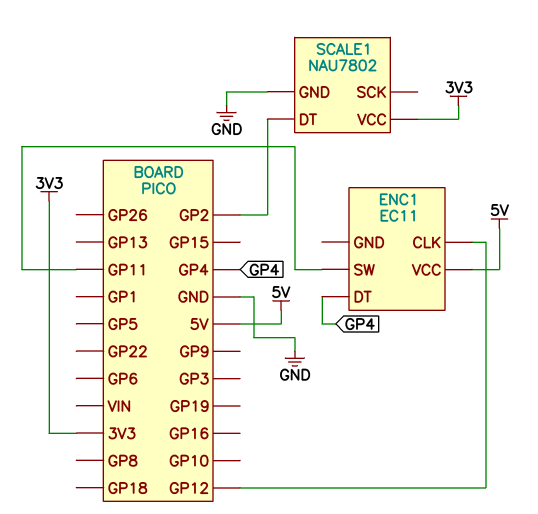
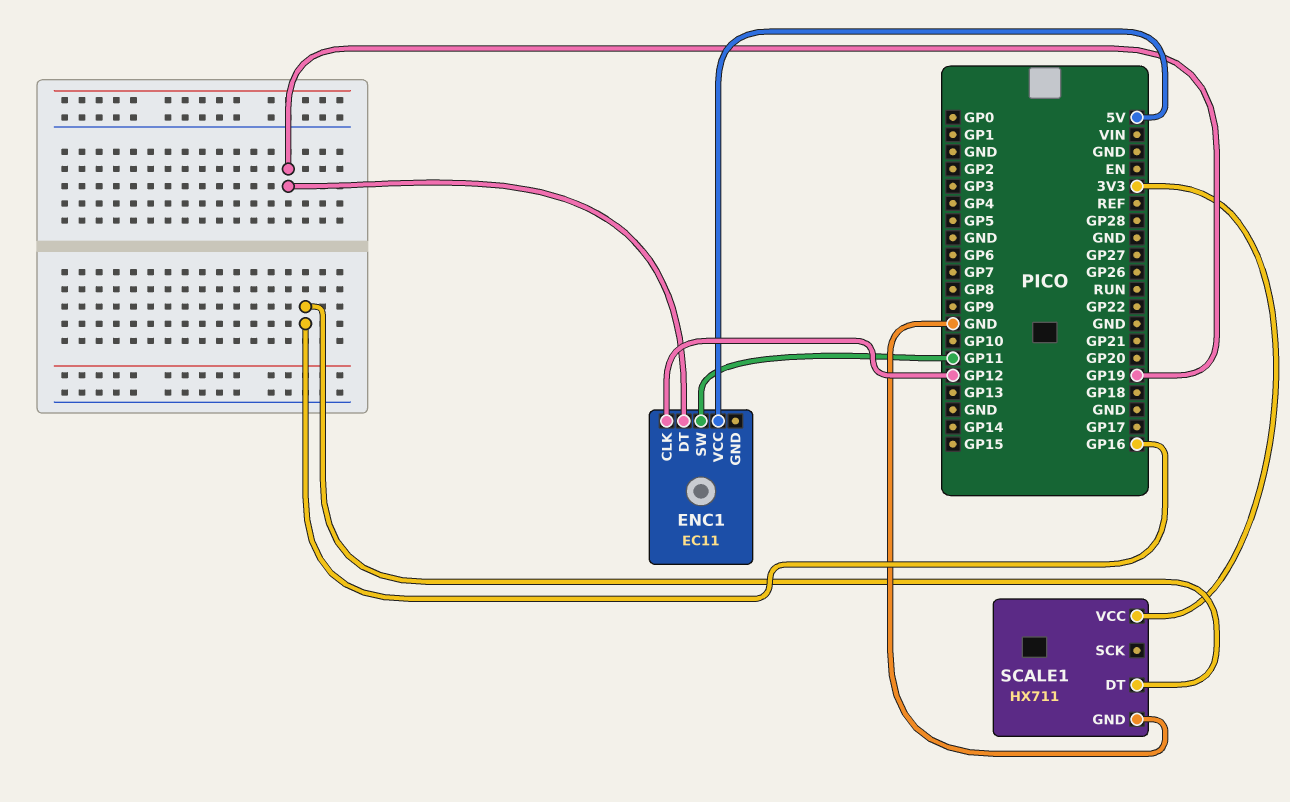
ENC1 pin DT: GP4 -> GP19
SCALE1: NAU7802 -> HX711
SCALE1 pin DT: GP2 -> GP16

